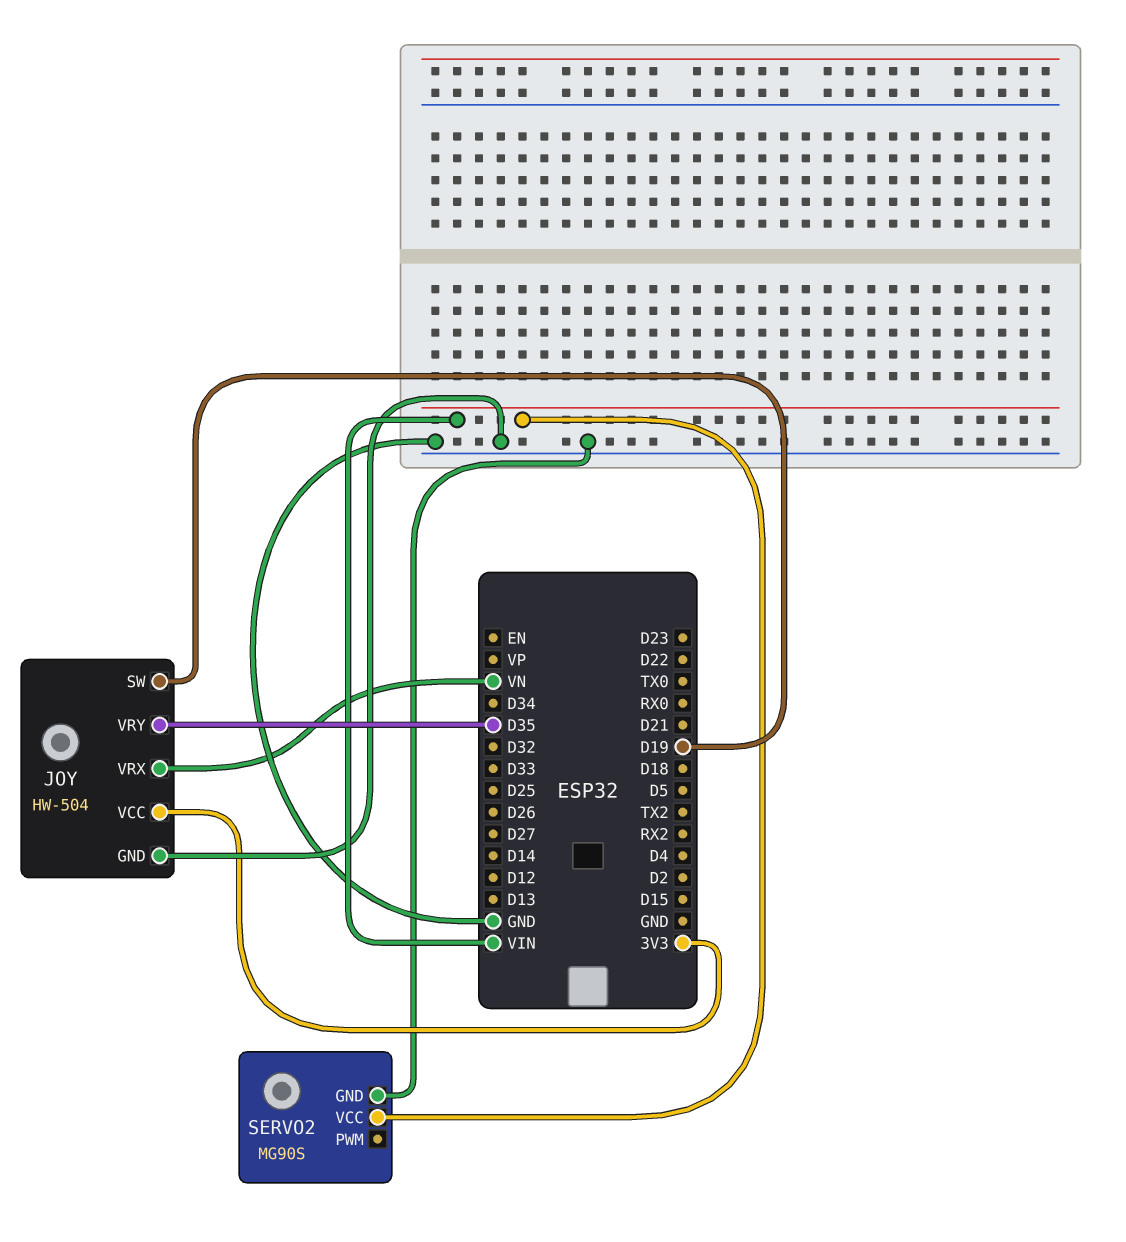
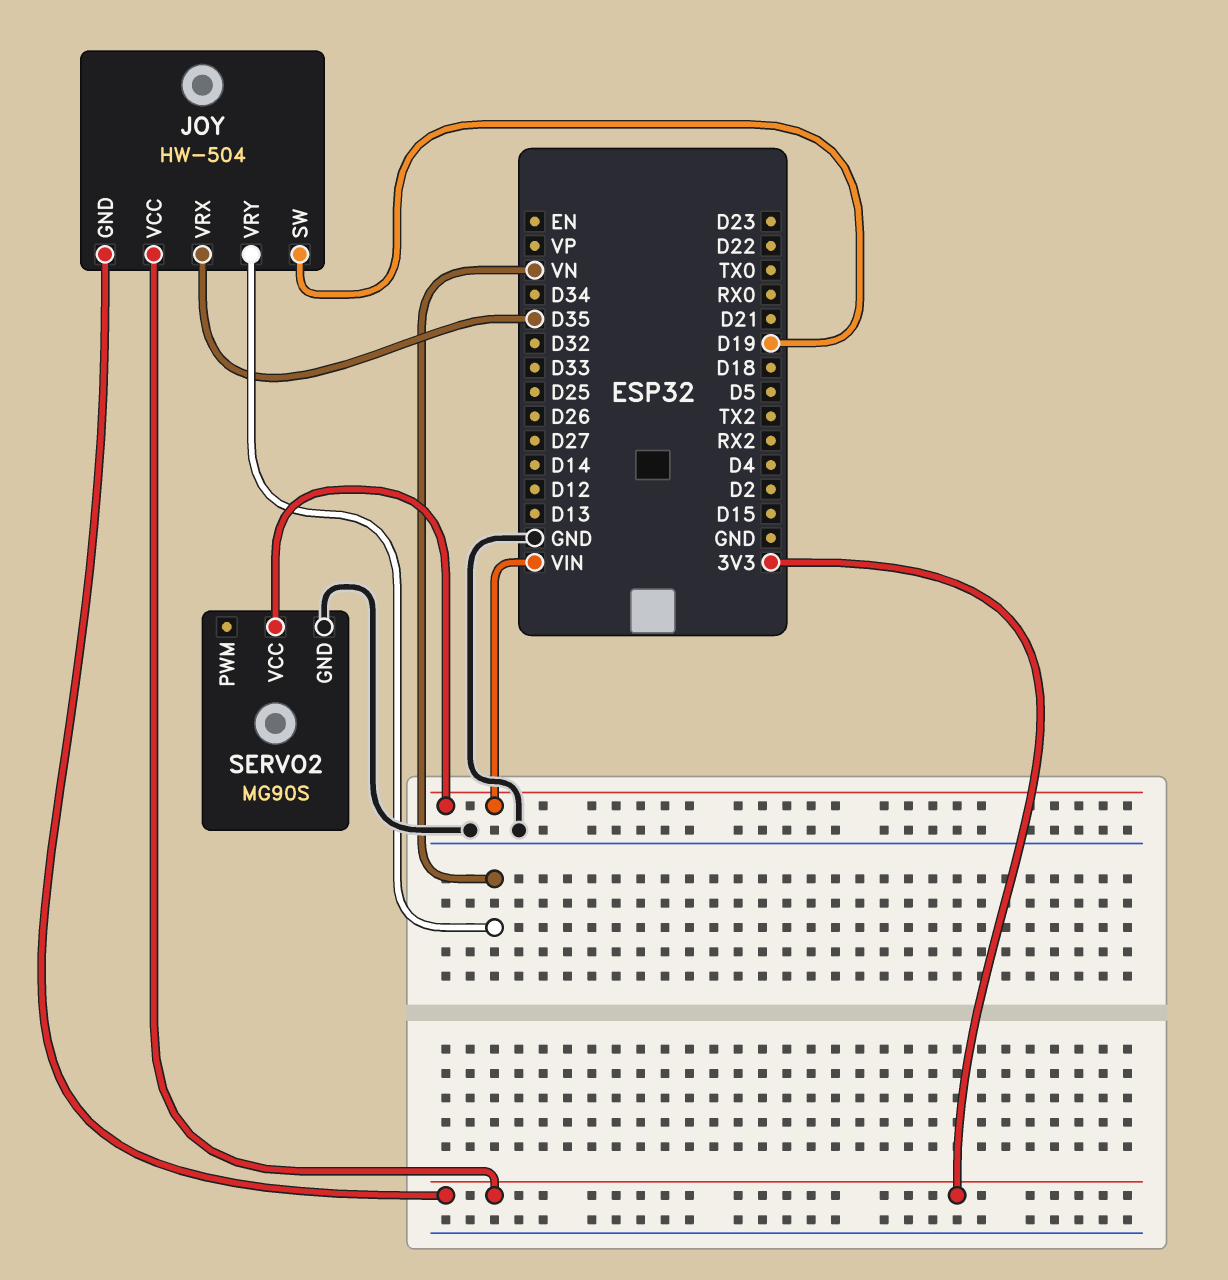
JOY pin GND: GND -> 3V3
JOY pin VRX: VN -> D35
JOY pin VRY: D35 -> VN

